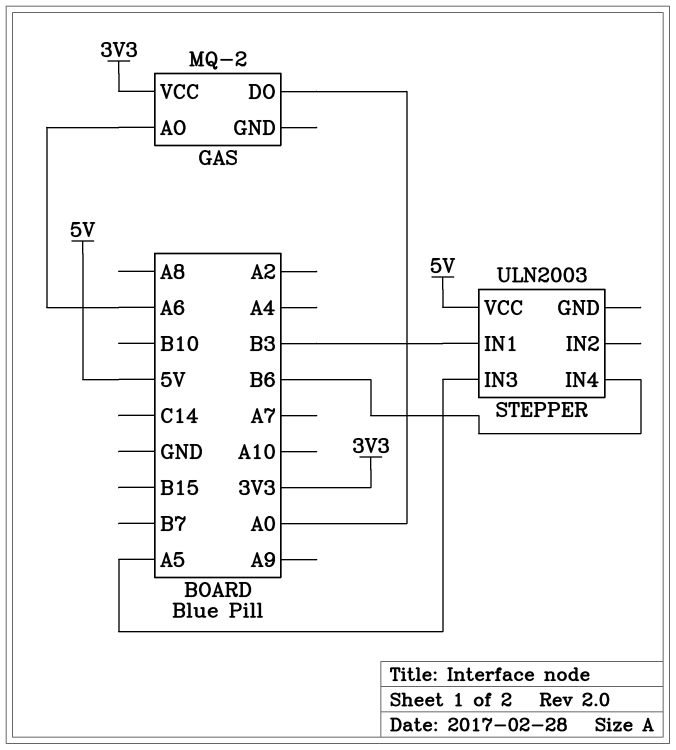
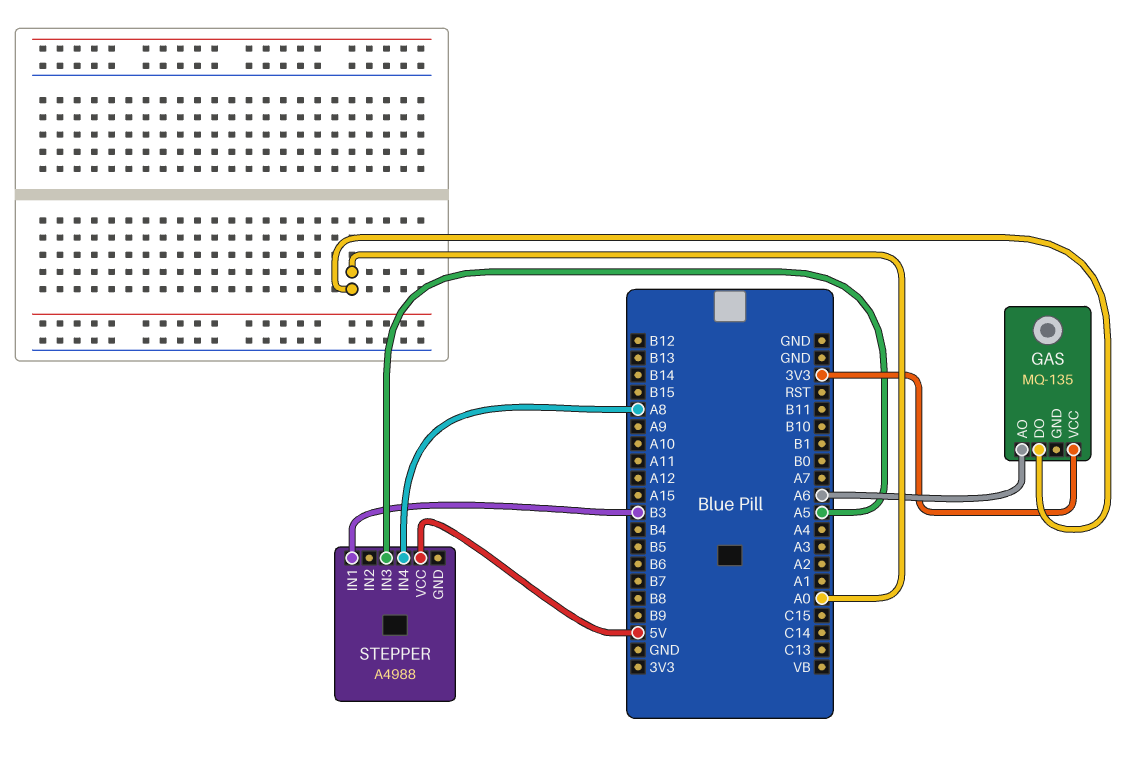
GAS: MQ-2 -> MQ-135
STEPPER: ULN2003 -> A4988
STEPPER pin IN4: B6 -> A8

